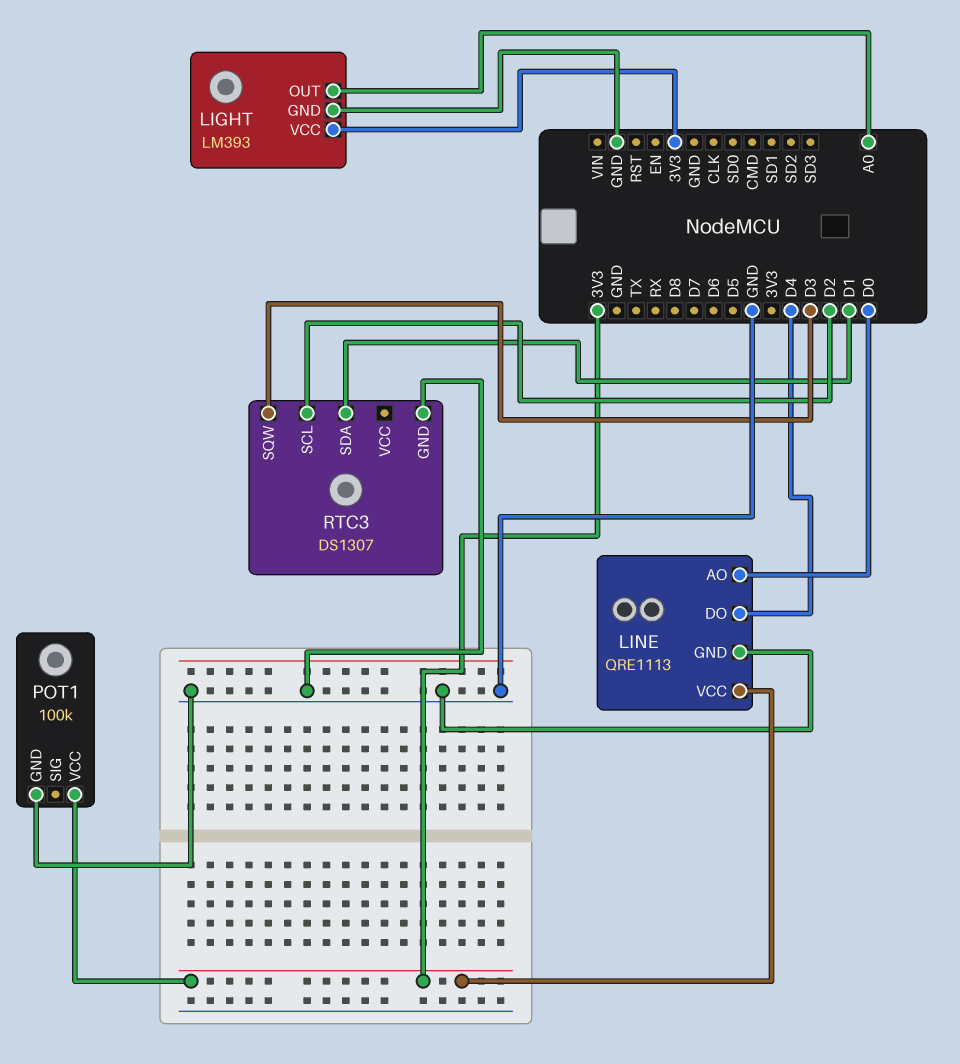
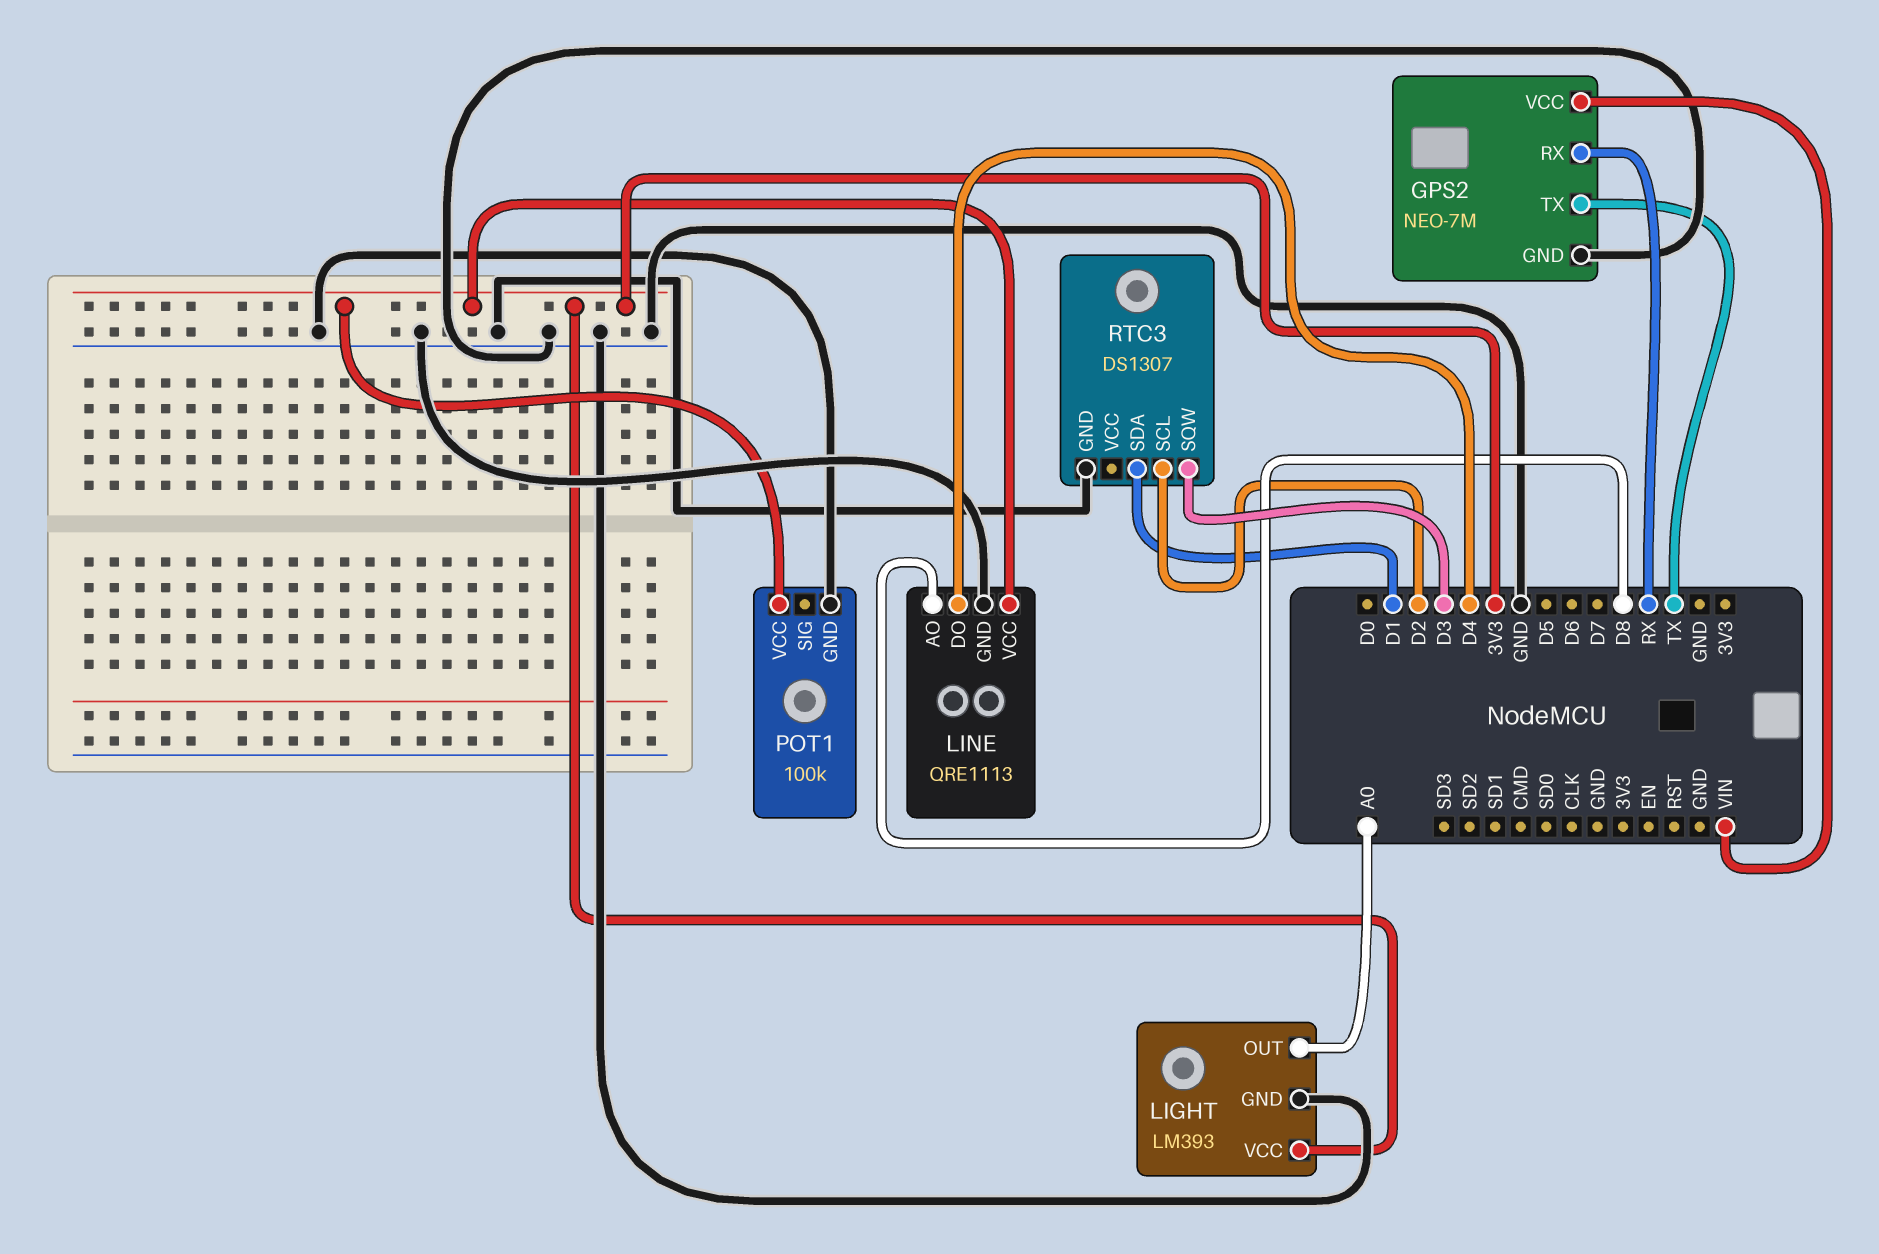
GPS2: none -> NEO-7M
GPS2 pin GND: none -> GND
GPS2 pin RX: none -> RX
GPS2 pin TX: none -> TX
GPS2 pin VCC: none -> VIN
LINE pin AO: D0 -> D8

